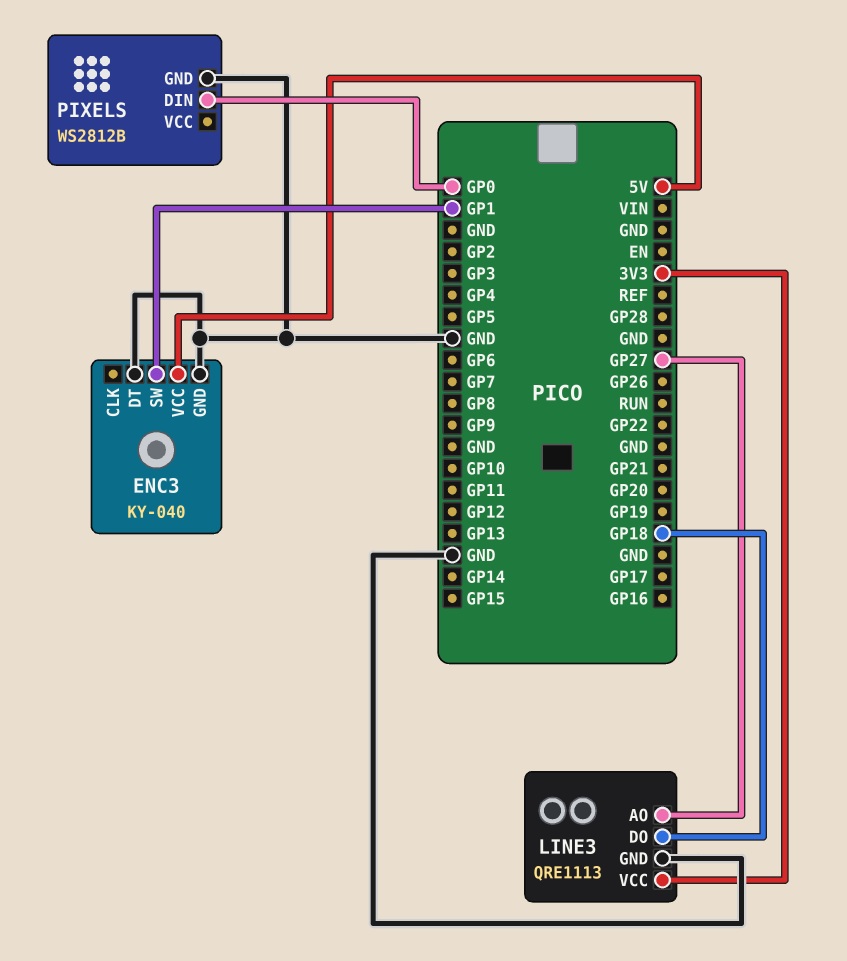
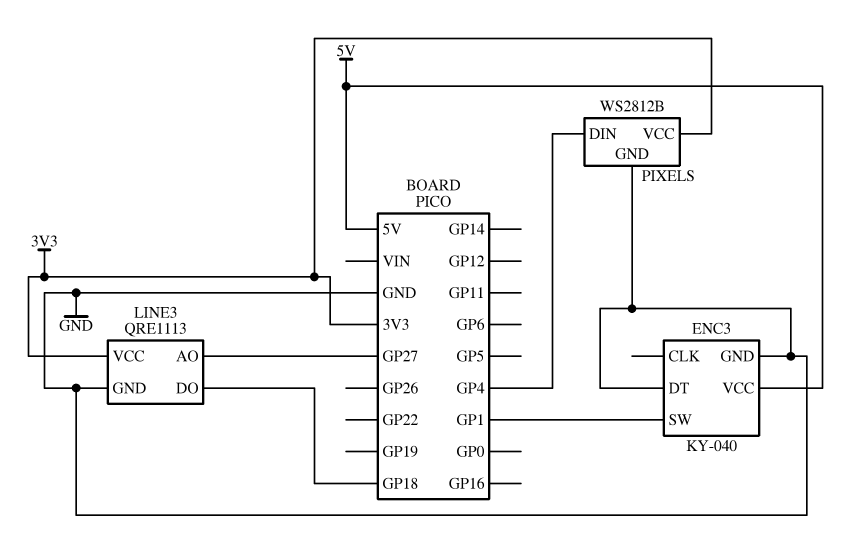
PIXELS pin DIN: GP0 -> GP4
PIXELS pin VCC: none -> 3V3

